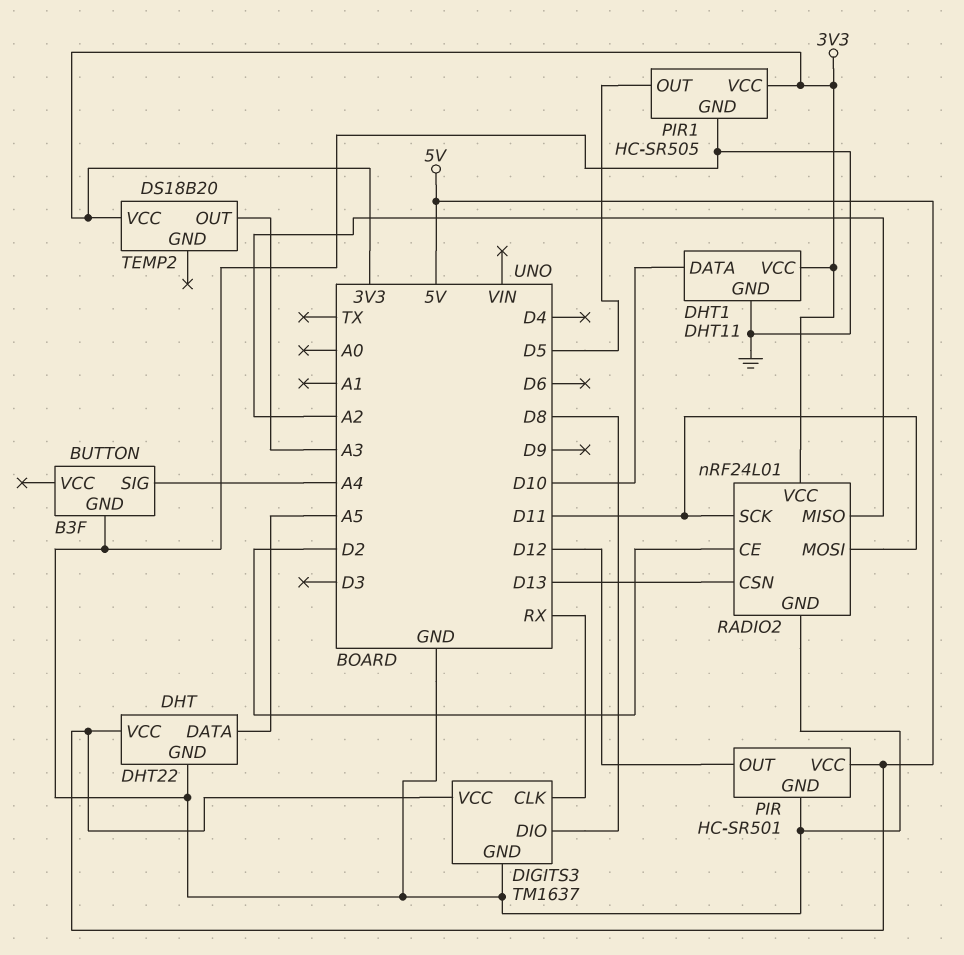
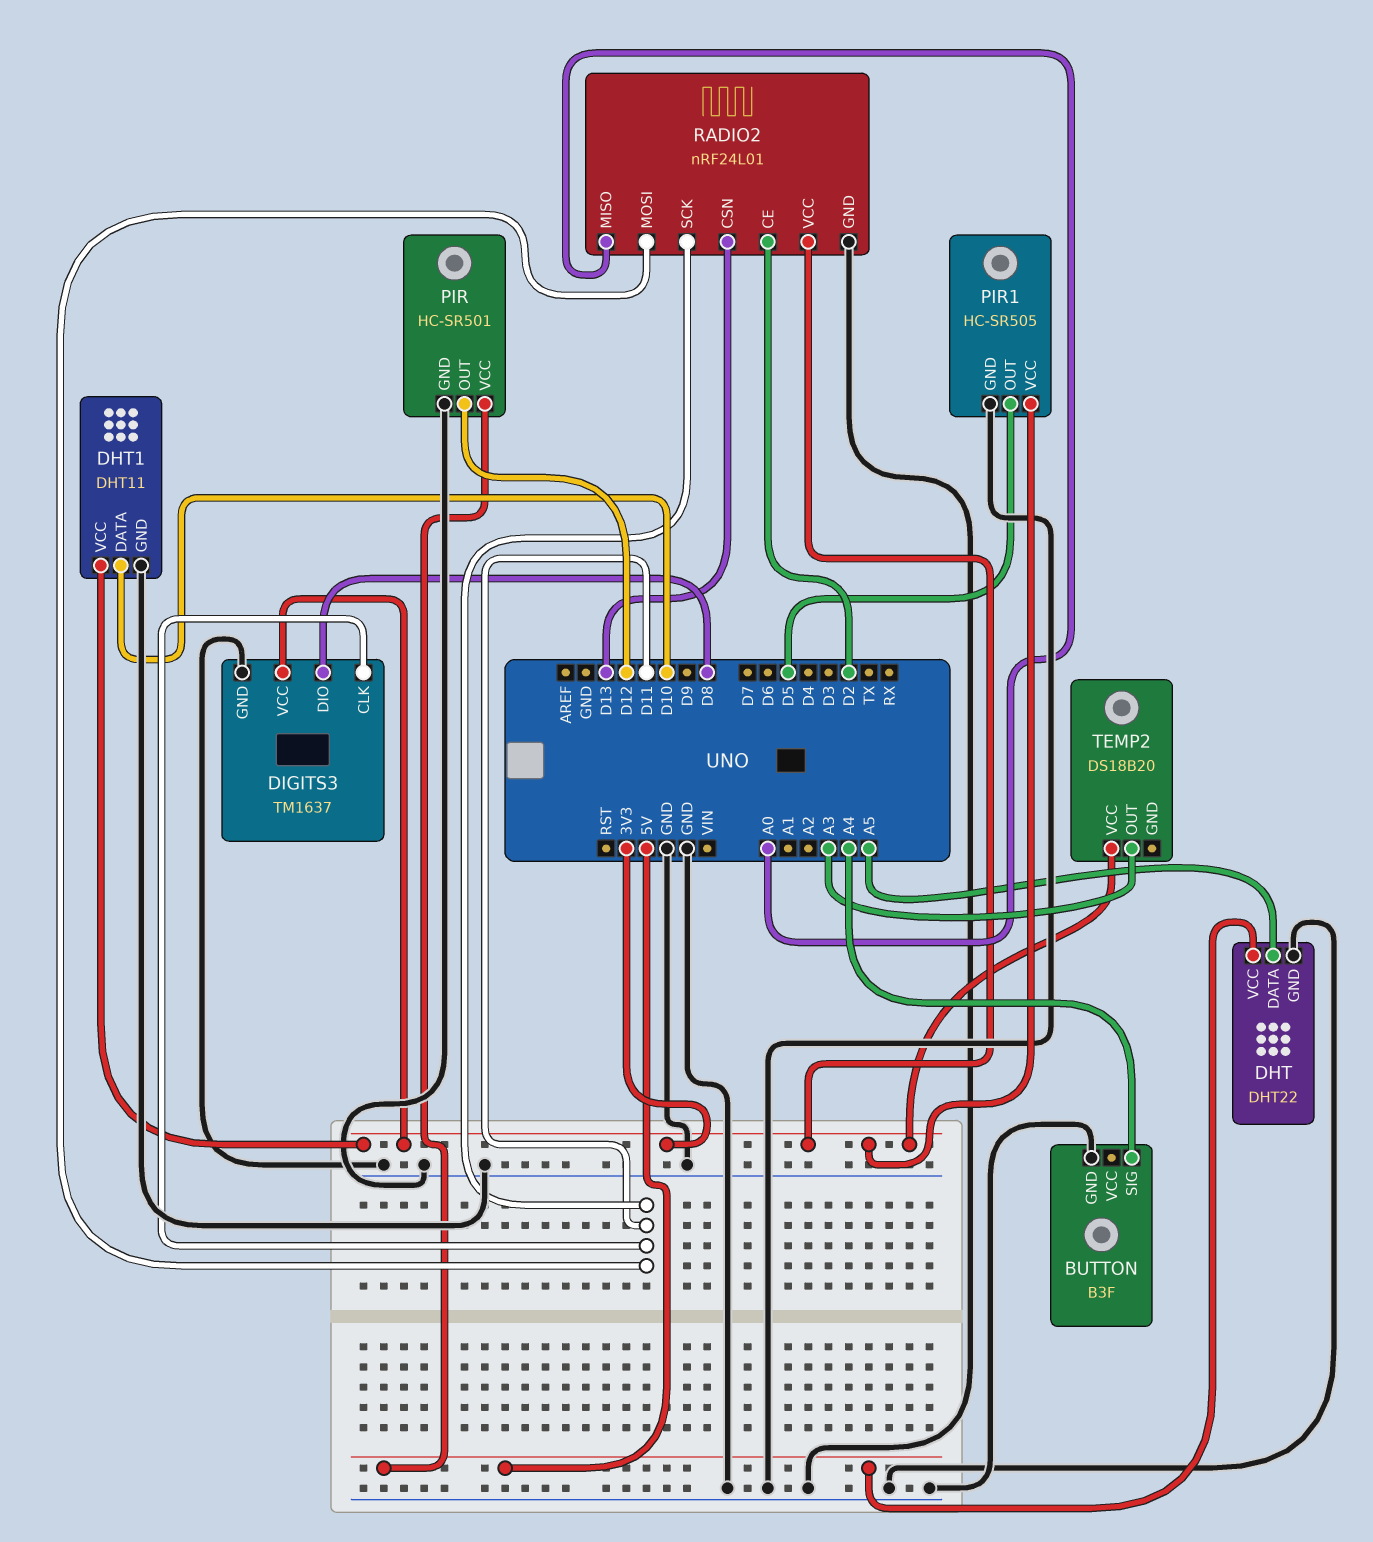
DIGITS3 pin CLK: RX -> D11
DIGITS3 pin VCC: 5V -> 3V3
RADIO2 pin MISO: A2 -> A0

